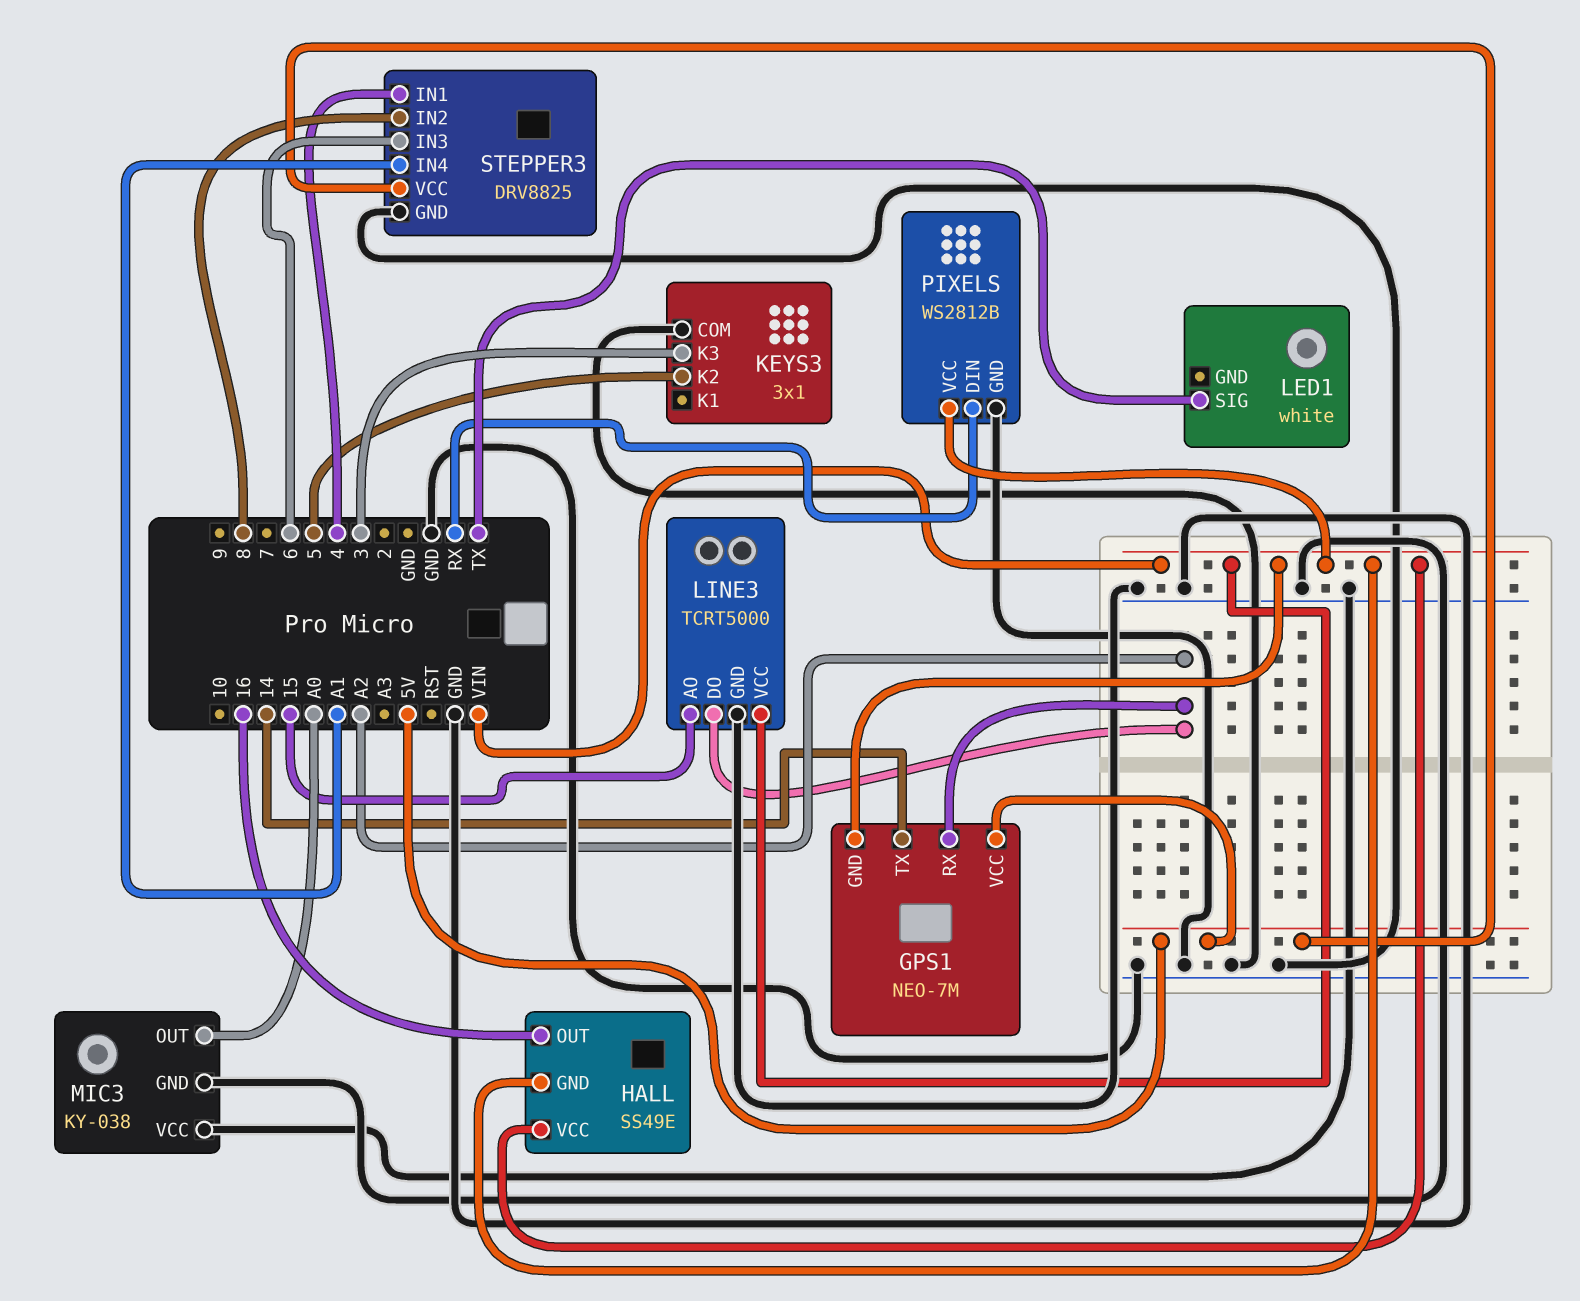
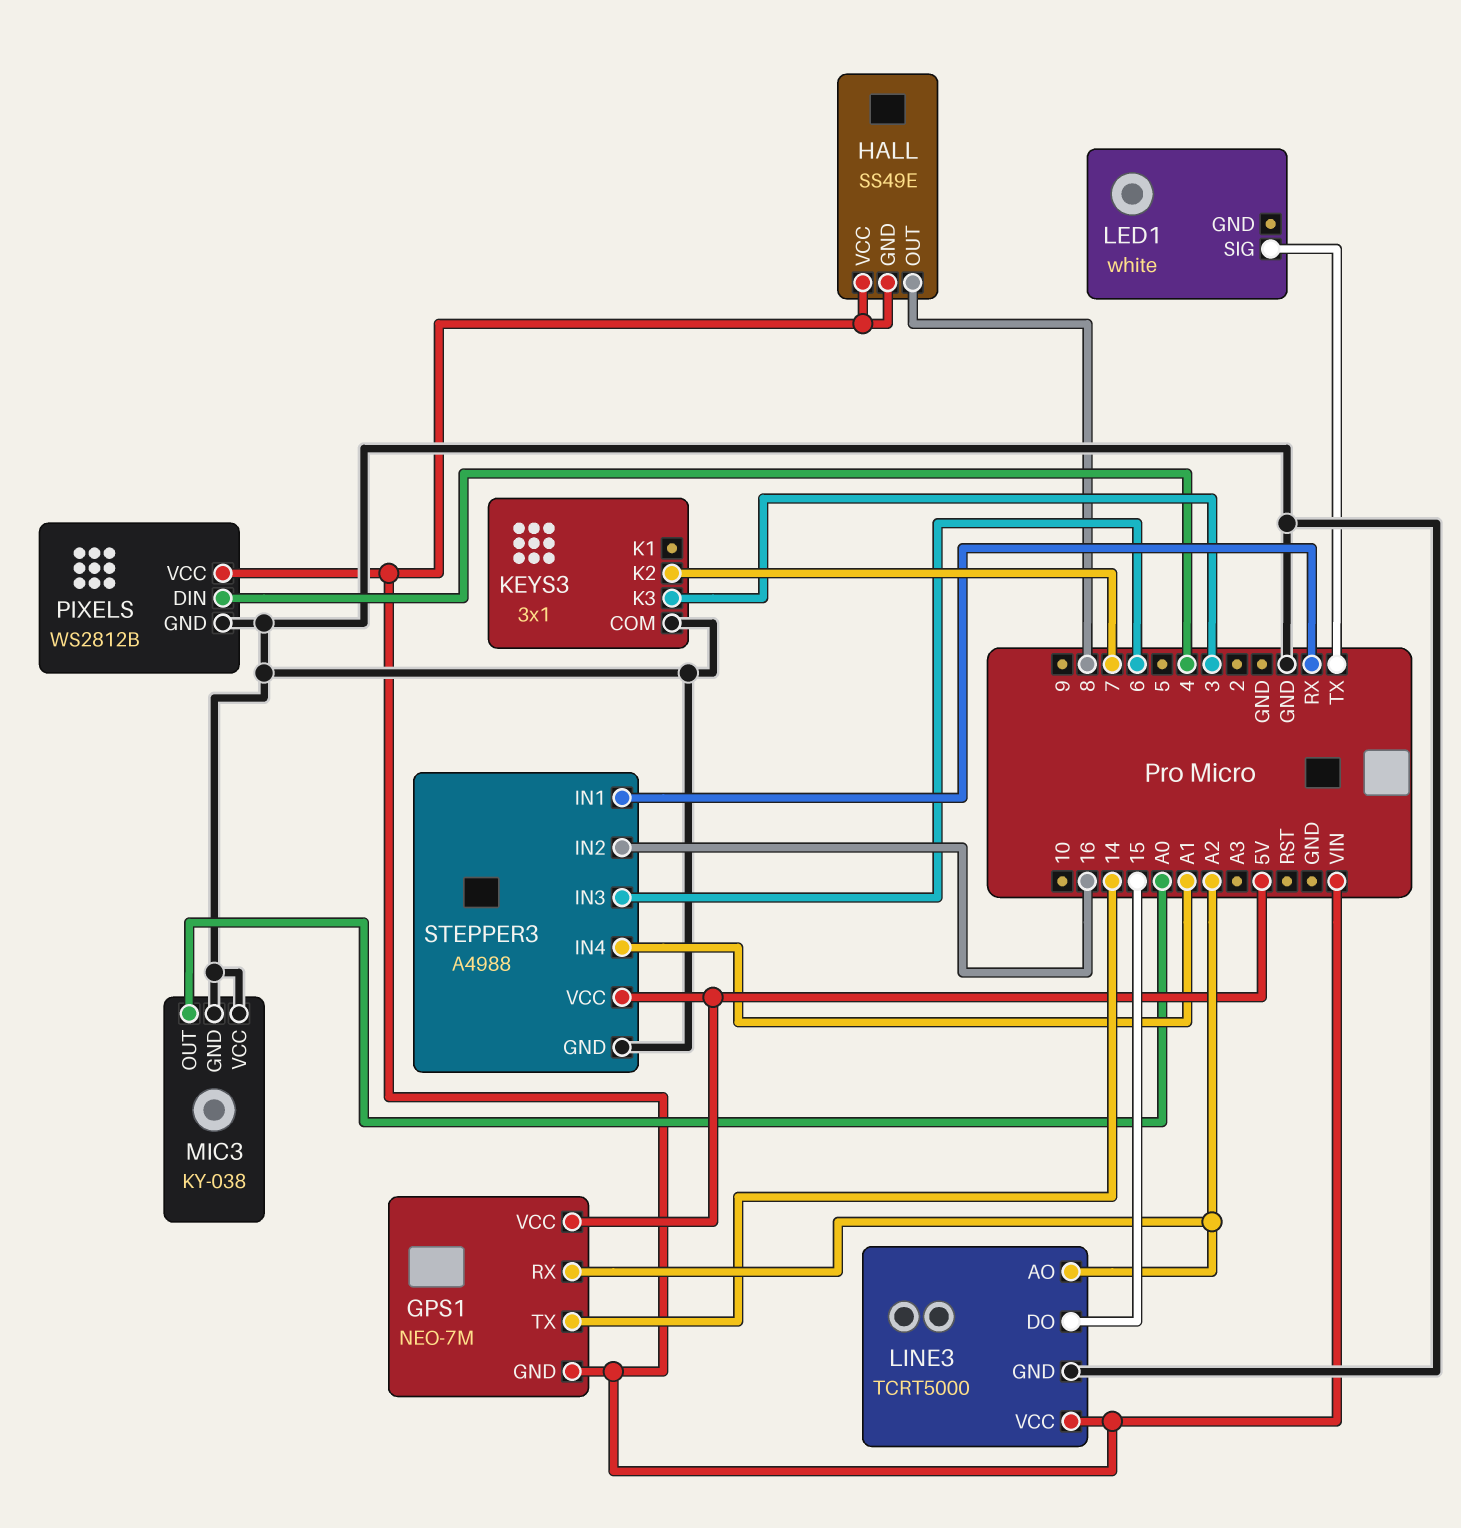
HALL pin OUT: 16 -> 8
KEYS3 pin K2: 5 -> 7
LINE3 pin AO: 15 -> A2
LINE3 pin DO: A2 -> 15
PIXELS pin DIN: RX -> 4
STEPPER3: DRV8825 -> A4988
STEPPER3 pin IN1: 4 -> RX
STEPPER3 pin IN2: 8 -> 16

